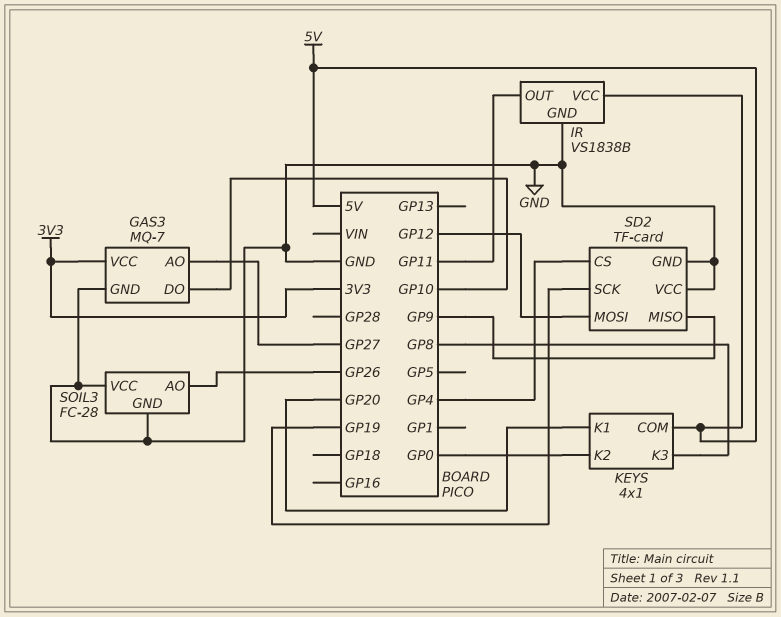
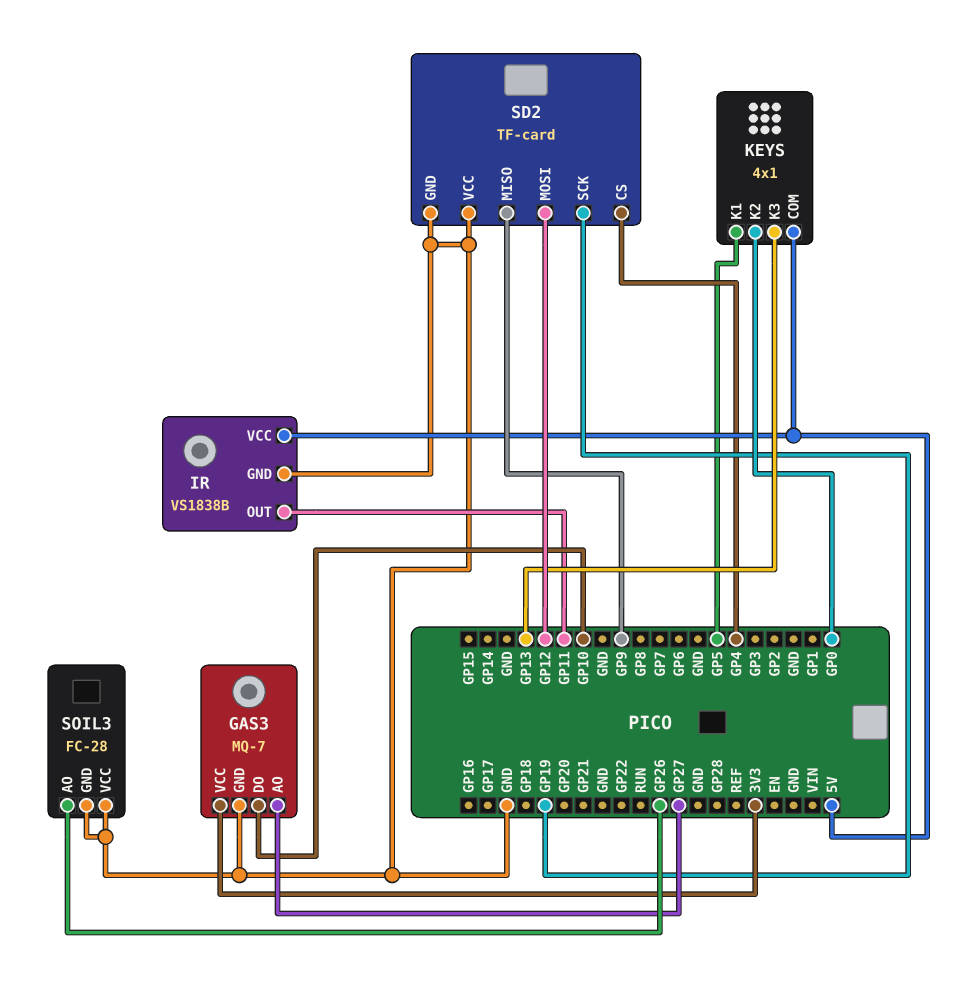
KEYS pin K1: GP20 -> GP5
KEYS pin K3: GP8 -> GP13

